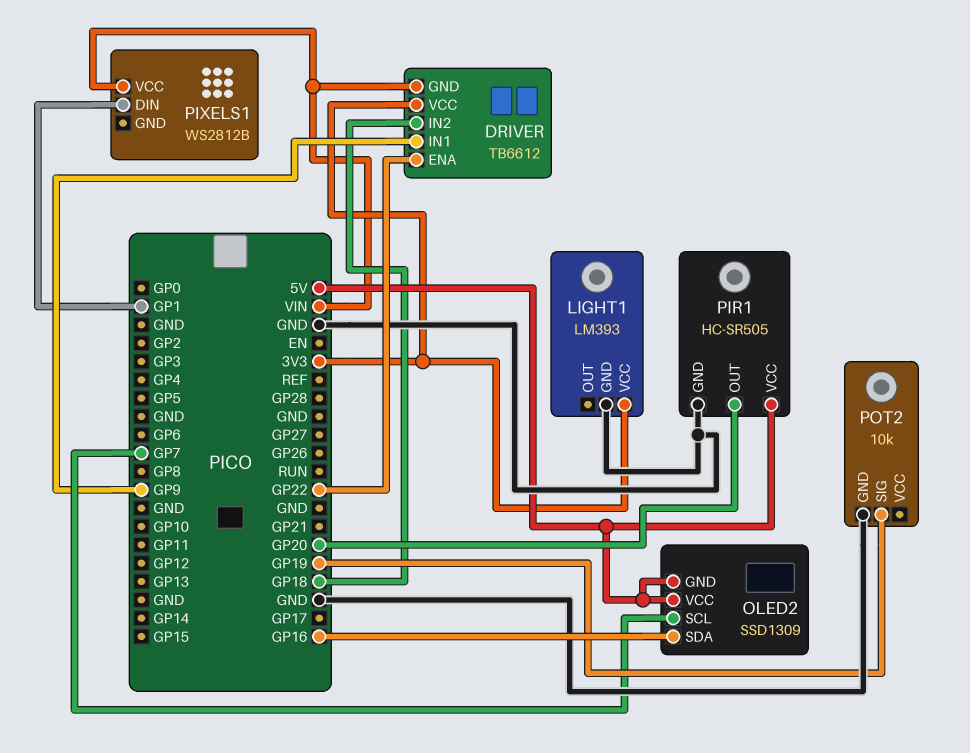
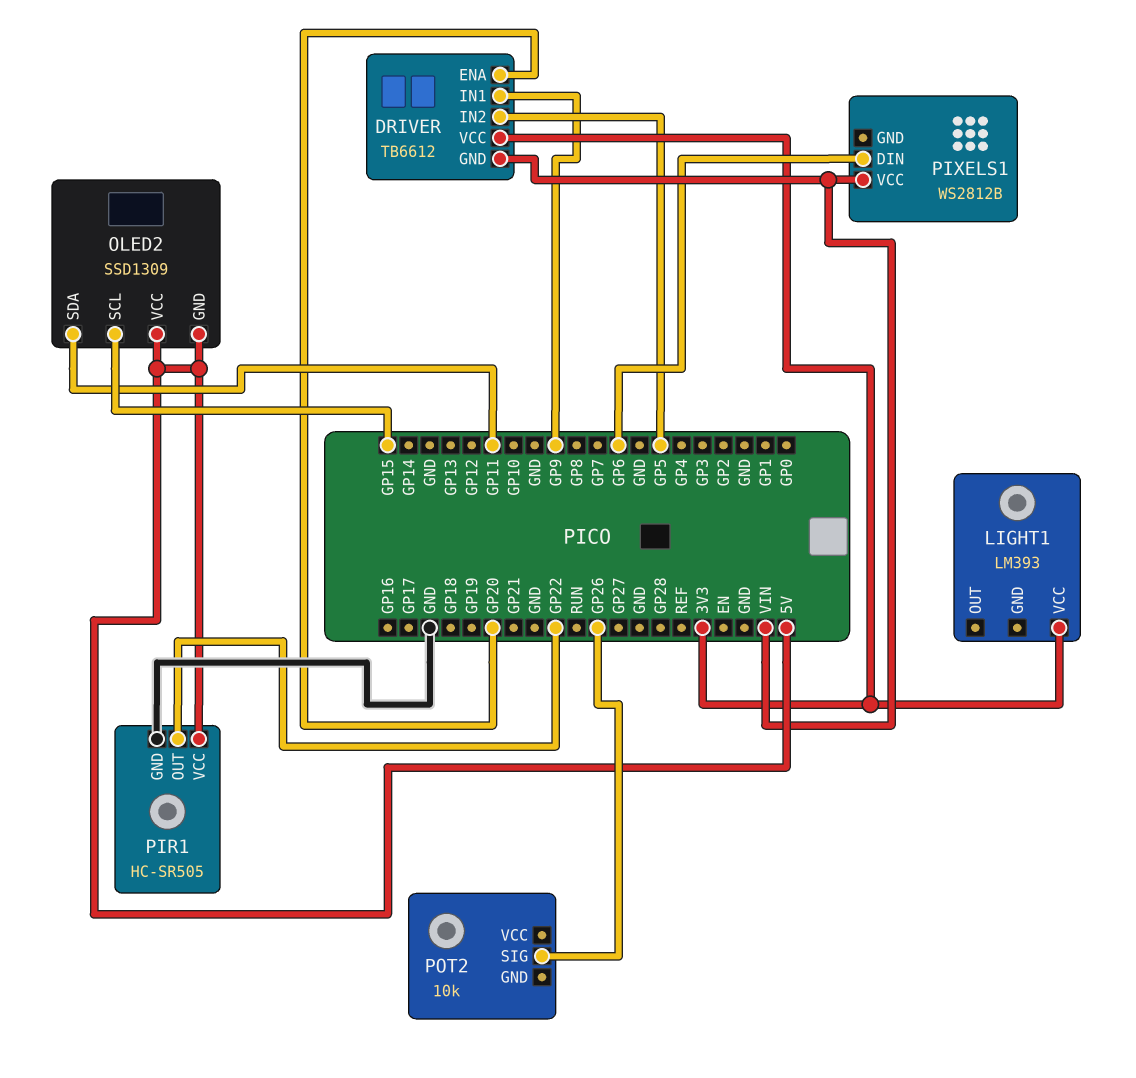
DRIVER pin ENA: GP22 -> GP20
DRIVER pin IN2: GP18 -> GP5
LIGHT1 pin GND: GND -> none
OLED2 pin SCL: GP7 -> GP15
OLED2 pin SDA: GP16 -> GP11
PIR1 pin OUT: GP20 -> GP22
PIXELS1 pin DIN: GP1 -> GP6
POT2 pin GND: GND -> none
POT2 pin SIG: GP19 -> GP26

